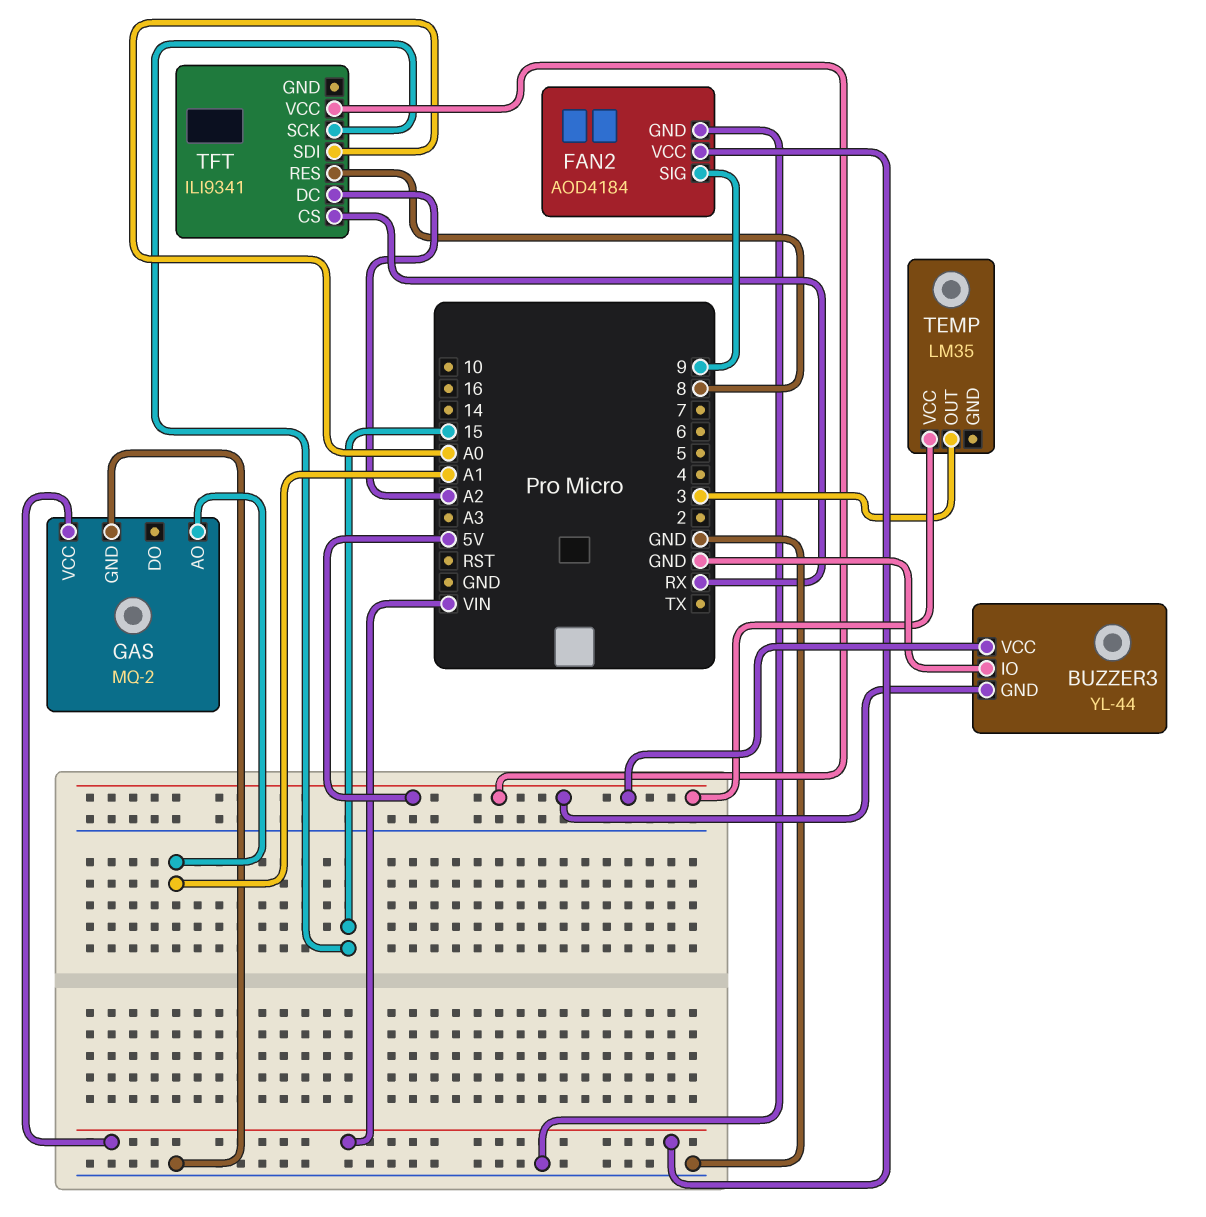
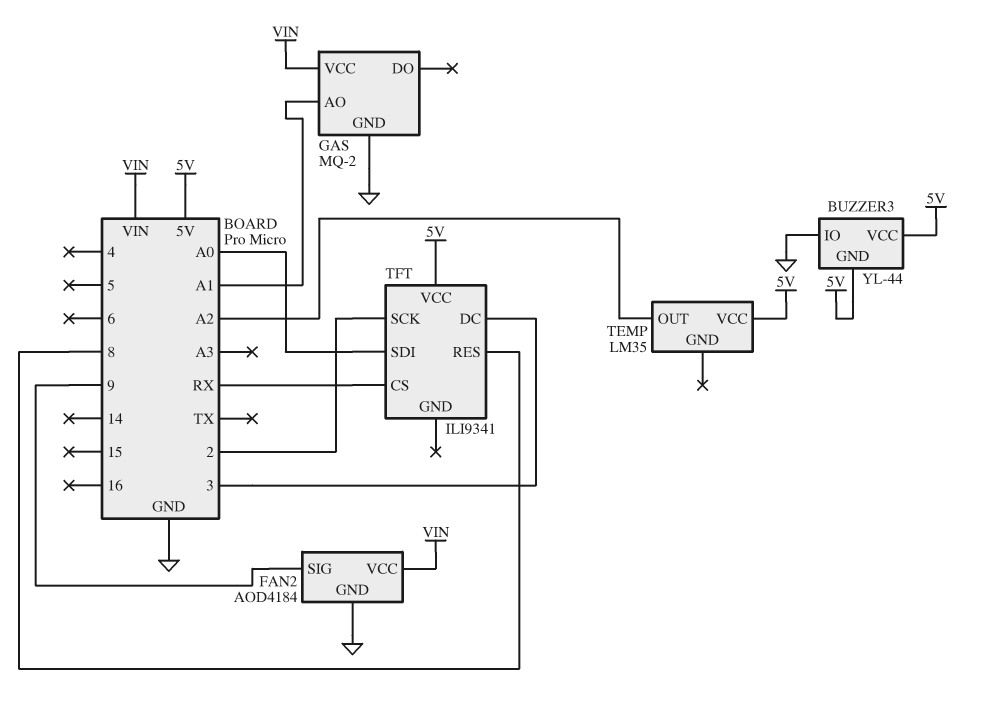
TEMP pin OUT: 3 -> A2
TFT pin DC: A2 -> 3
TFT pin SCK: 15 -> 2

